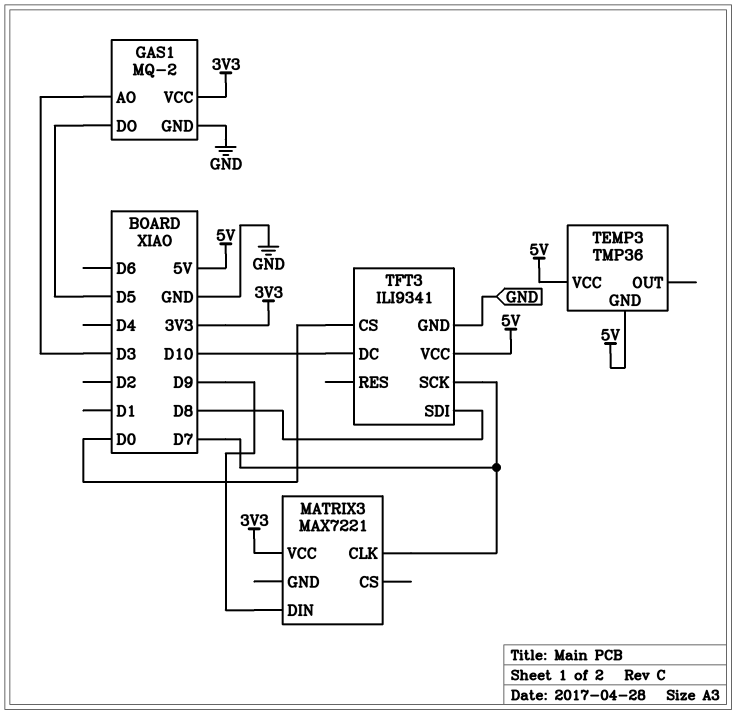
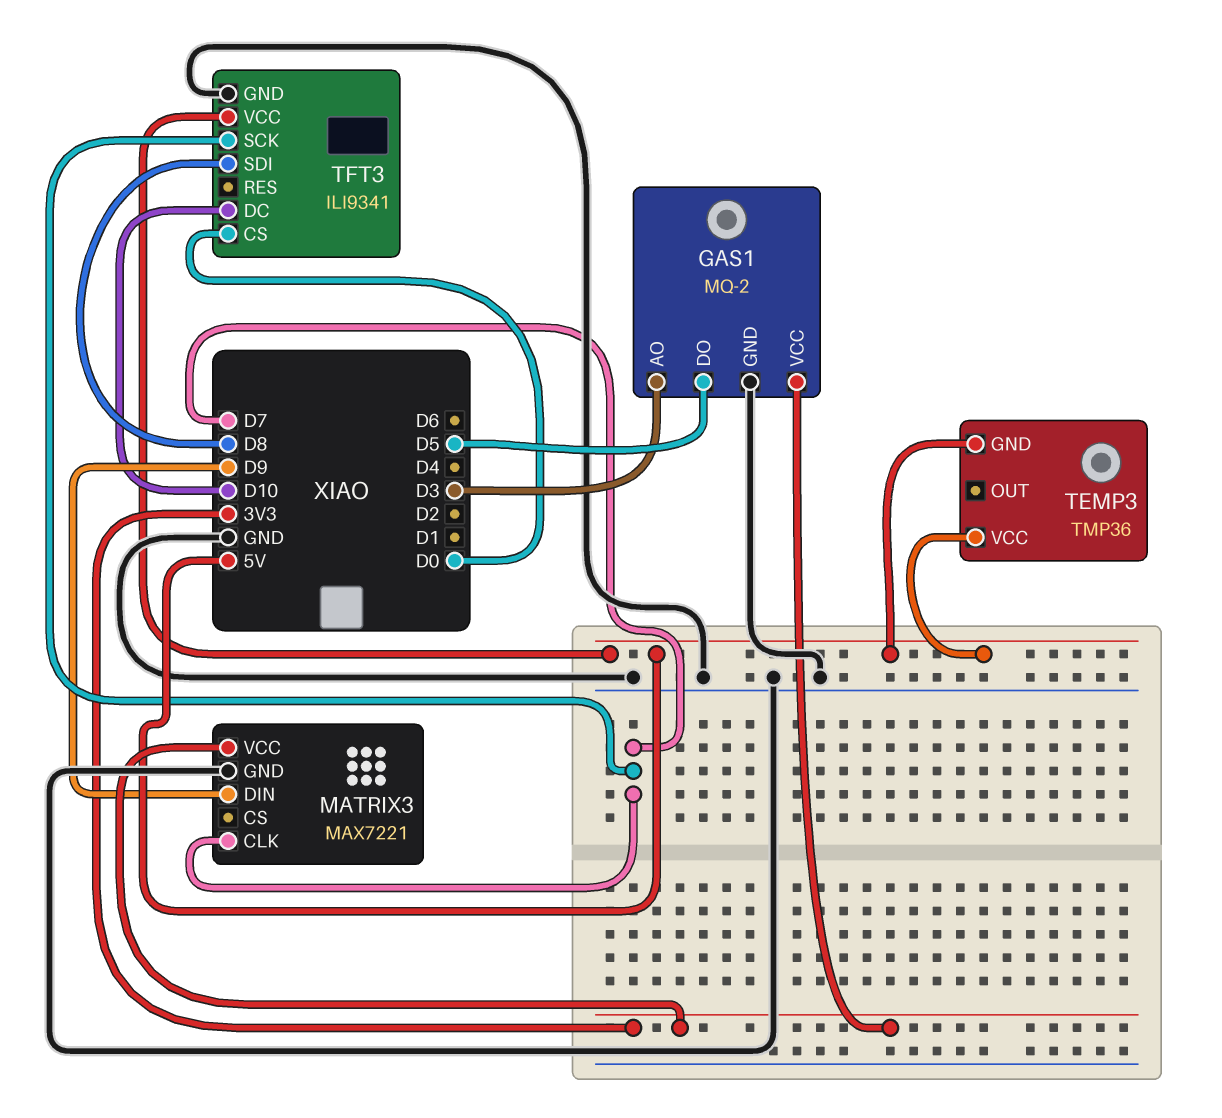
MATRIX3 pin GND: none -> GND

